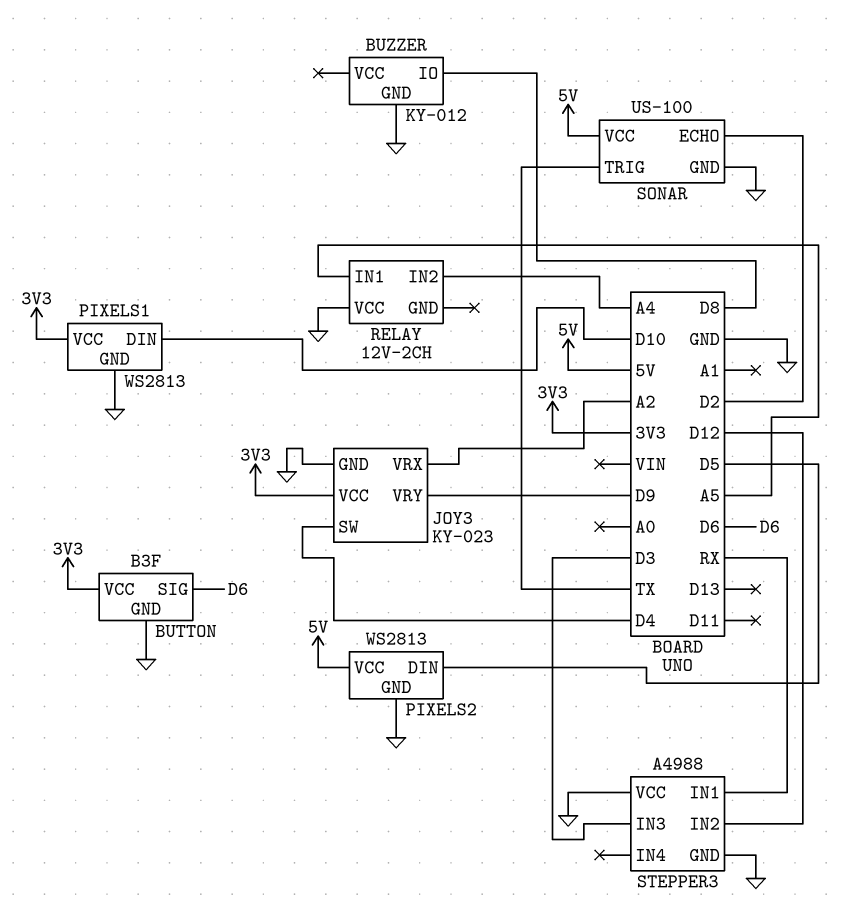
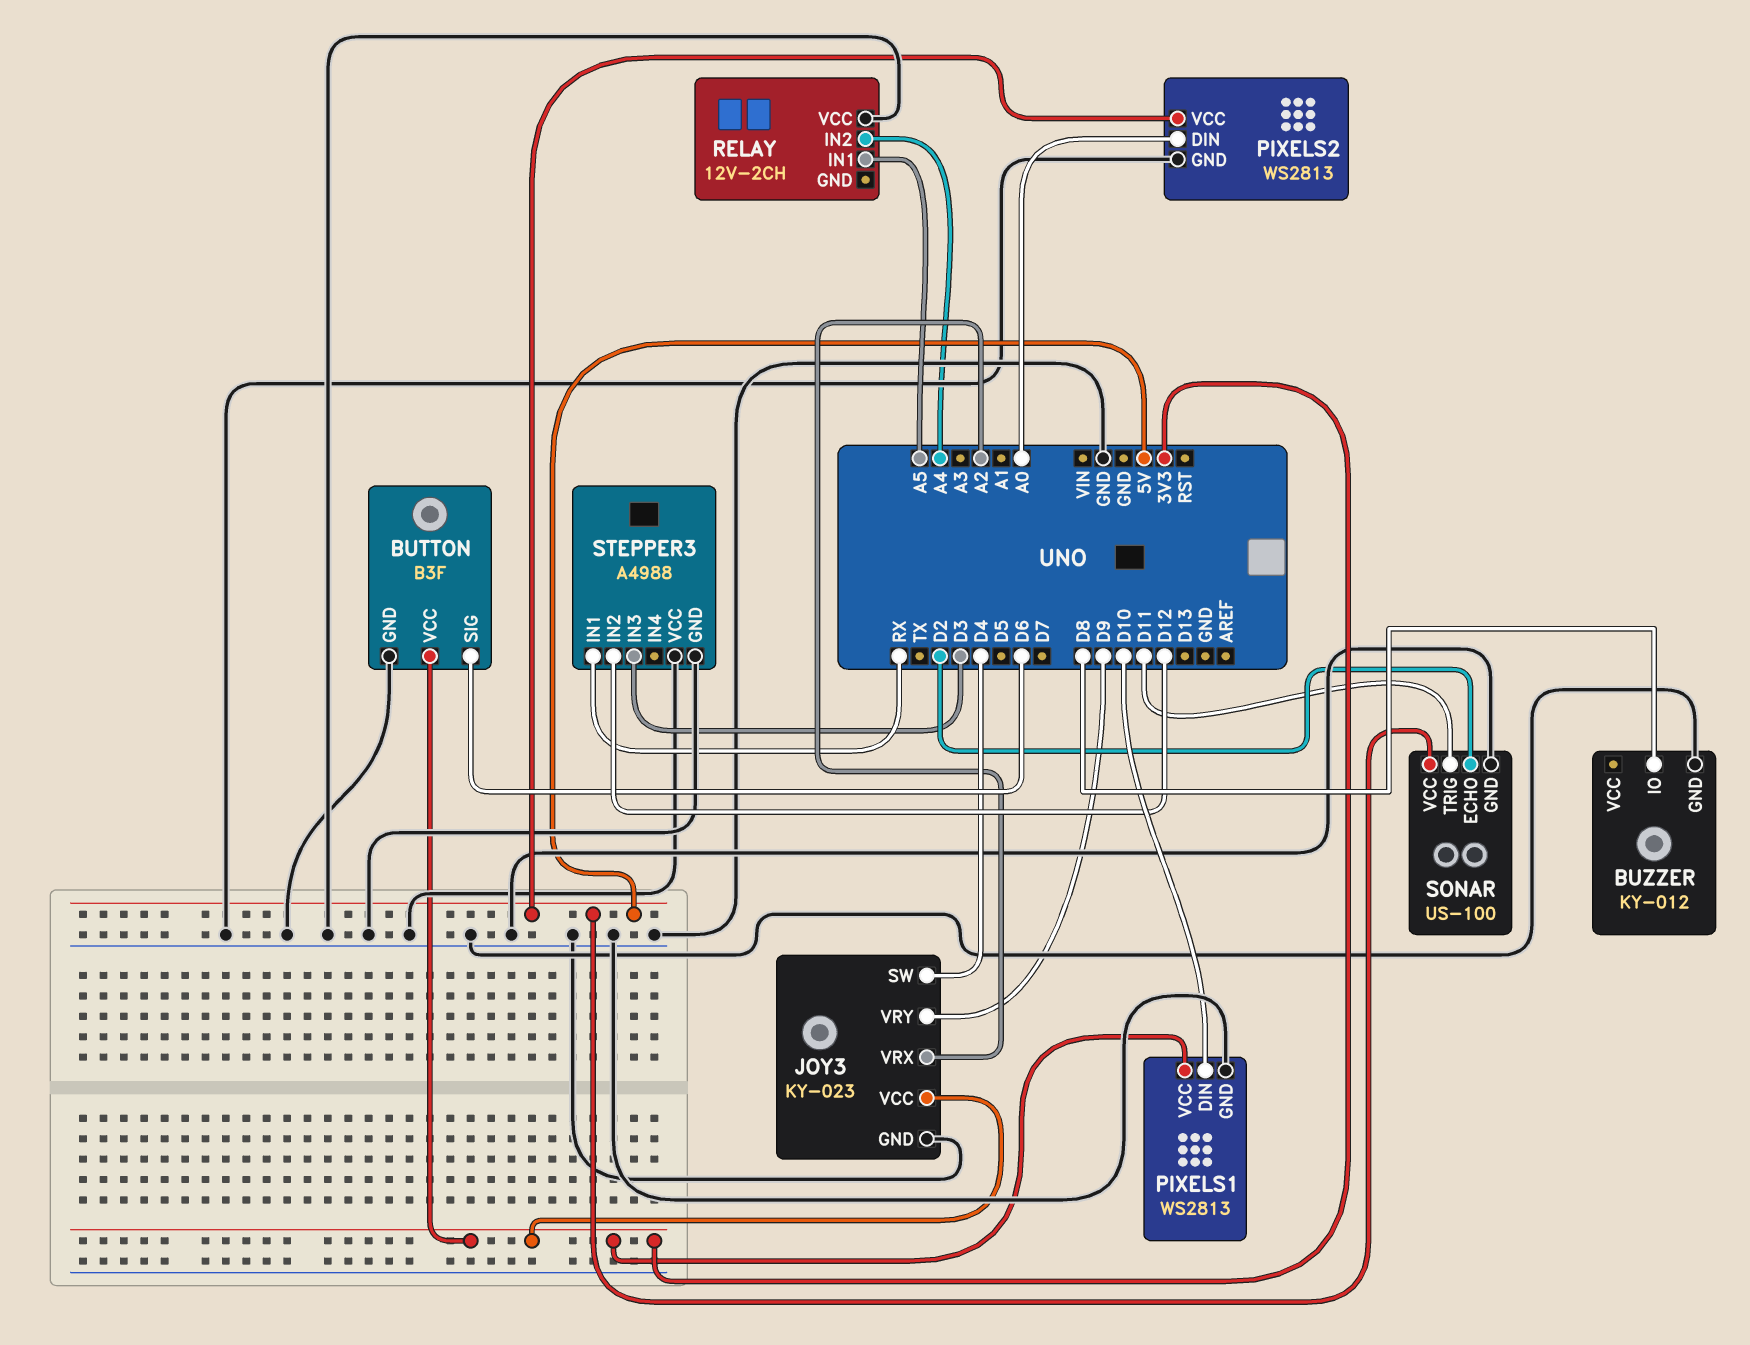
PIXELS2 pin DIN: D5 -> A0
SONAR pin TRIG: TX -> D11

